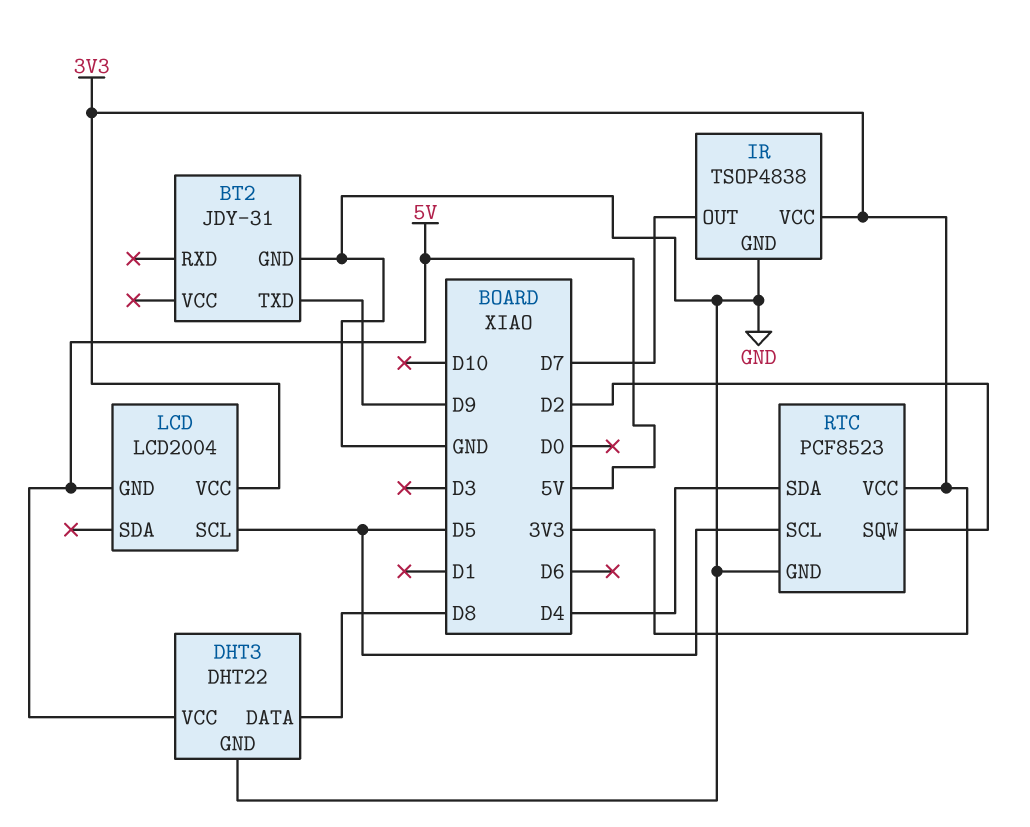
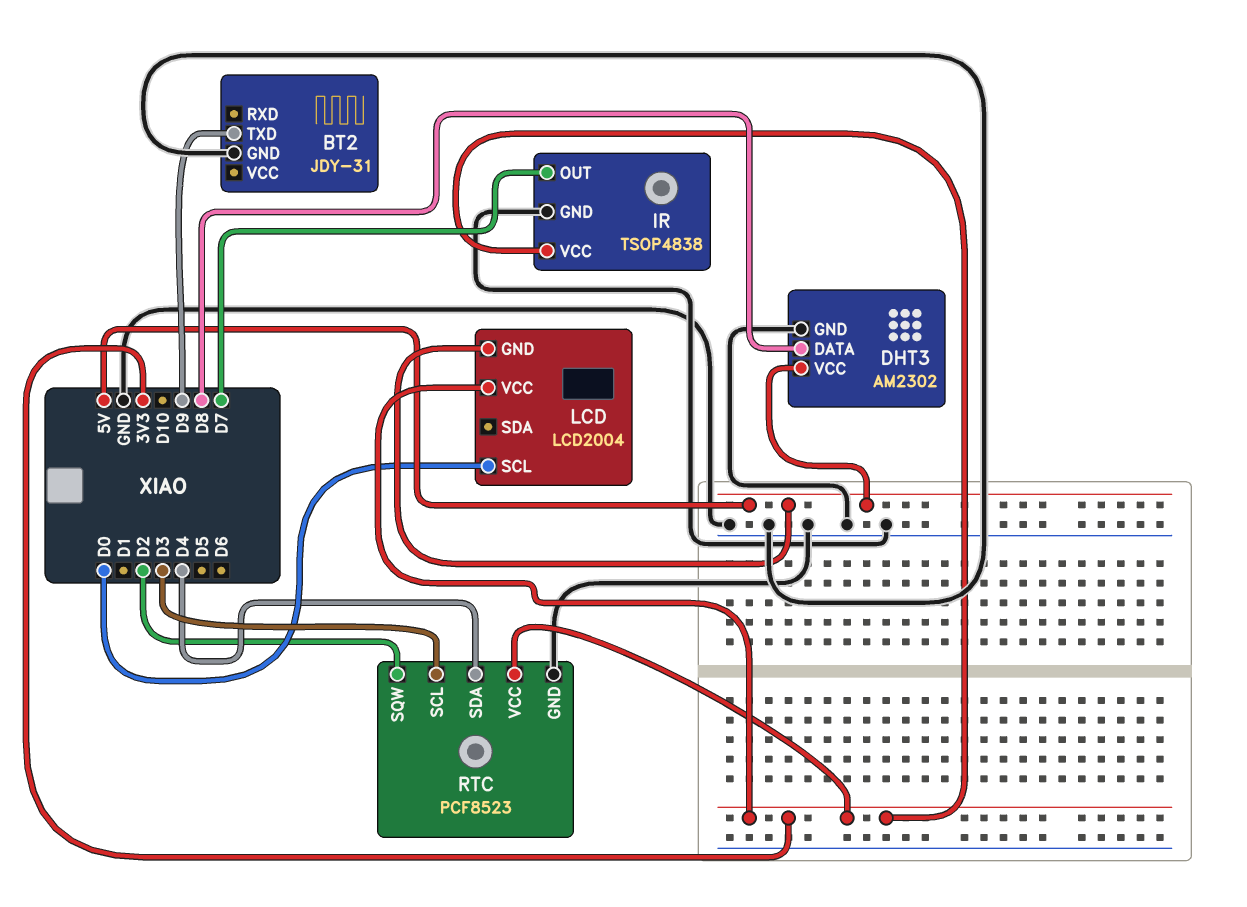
DHT3: DHT22 -> AM2302
LCD pin SCL: D5 -> D0
RTC pin SCL: D5 -> D3

